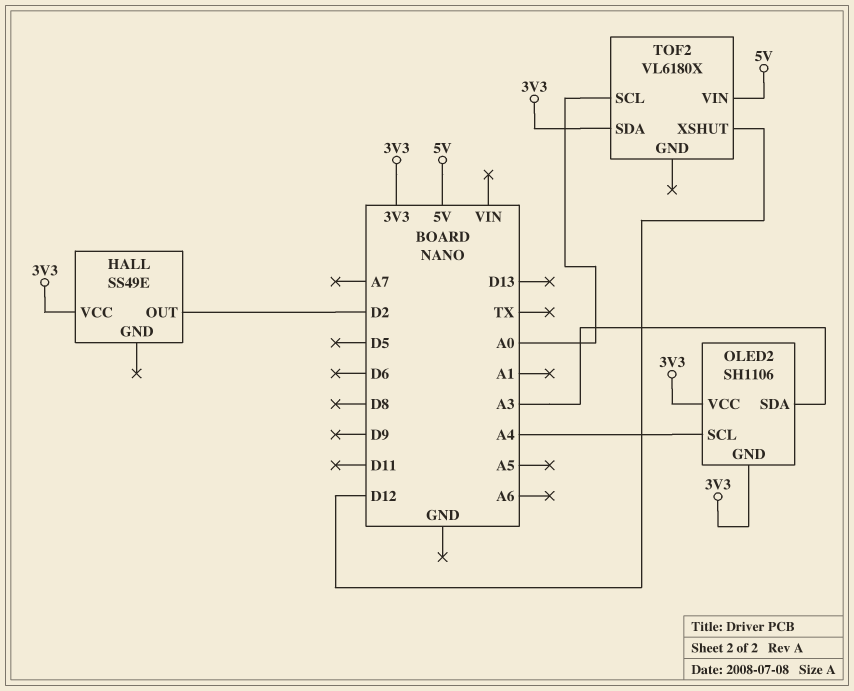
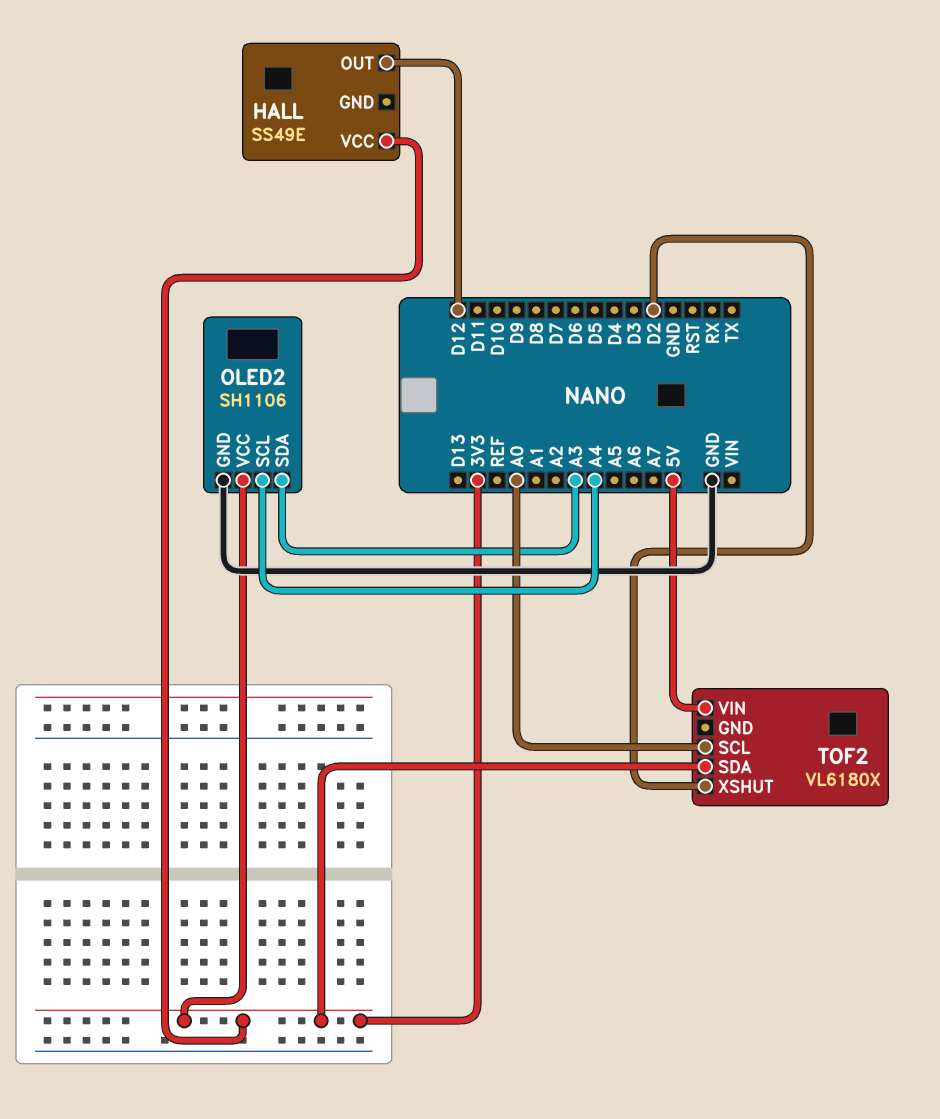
HALL pin OUT: D2 -> D12
OLED2 pin GND: 3V3 -> GND
TOF2 pin XSHUT: D12 -> D2

